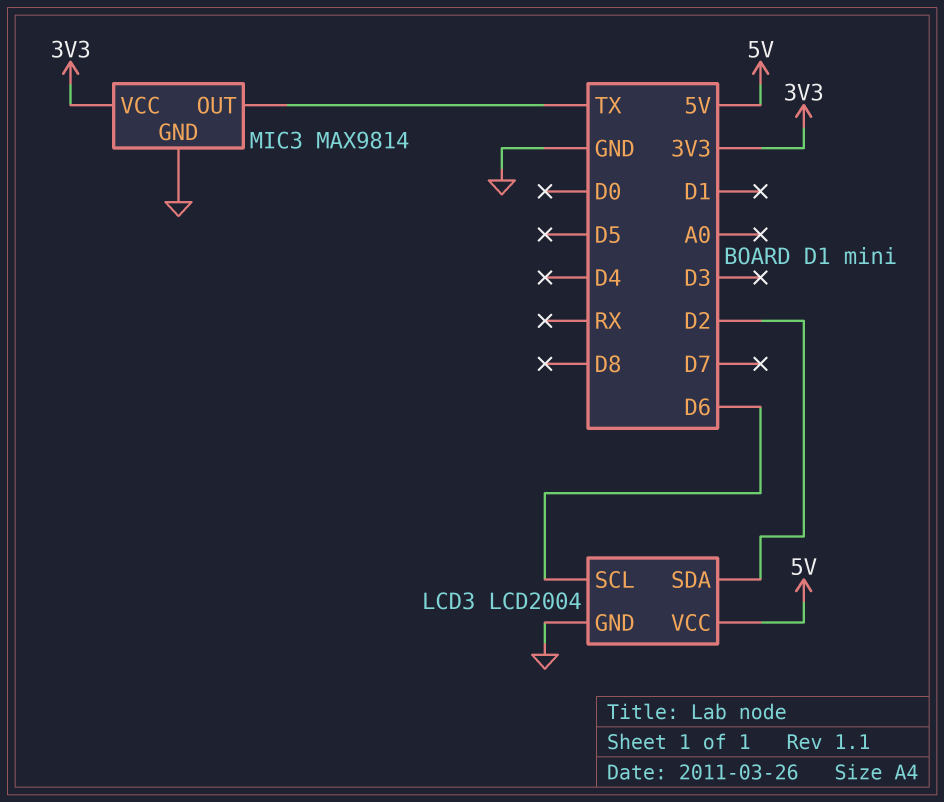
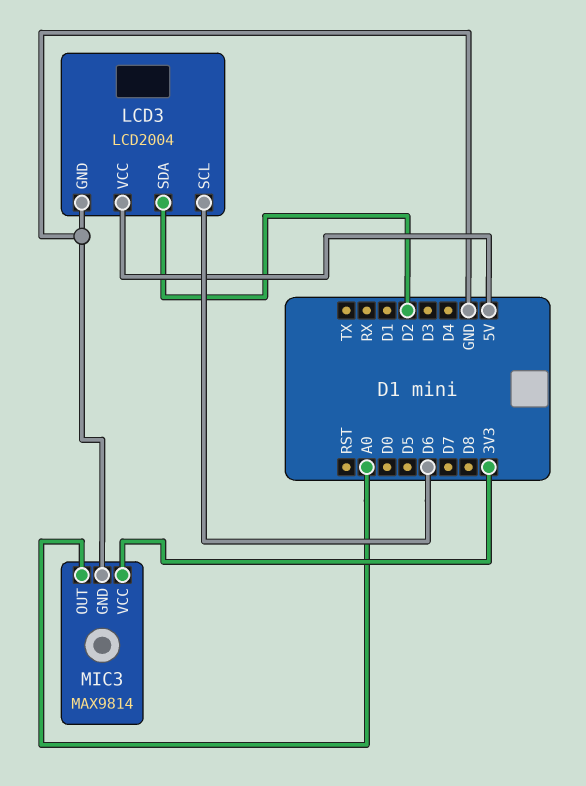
MIC3 pin OUT: TX -> A0

